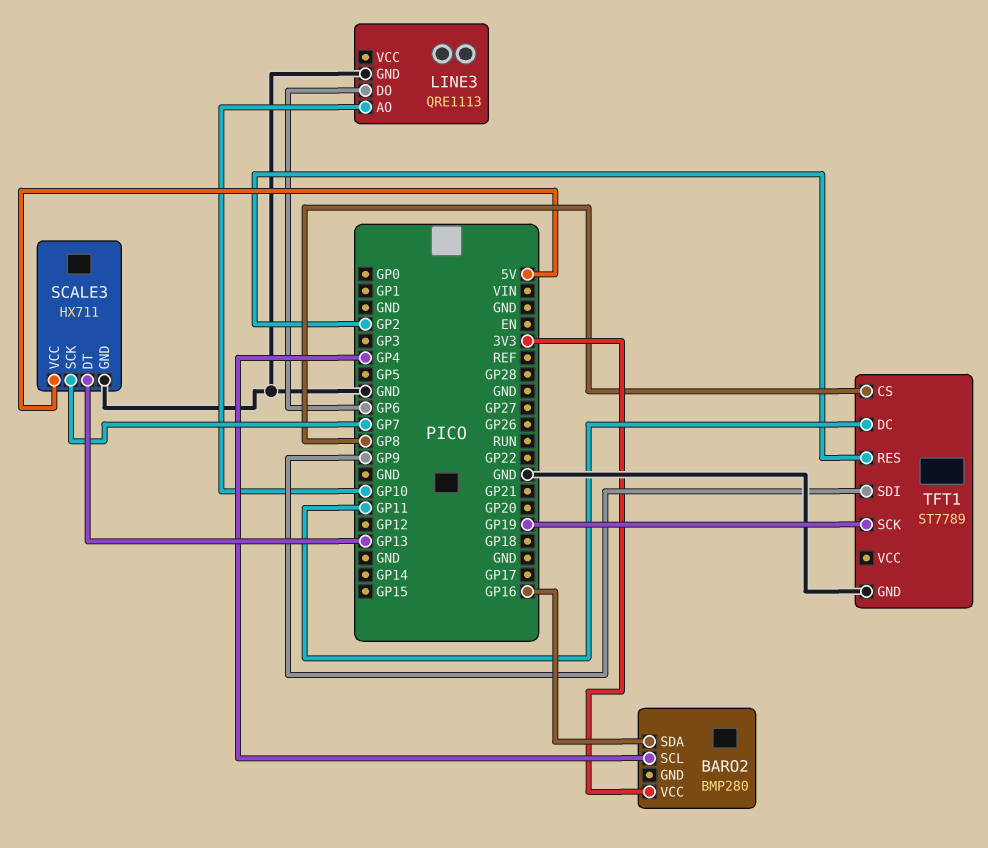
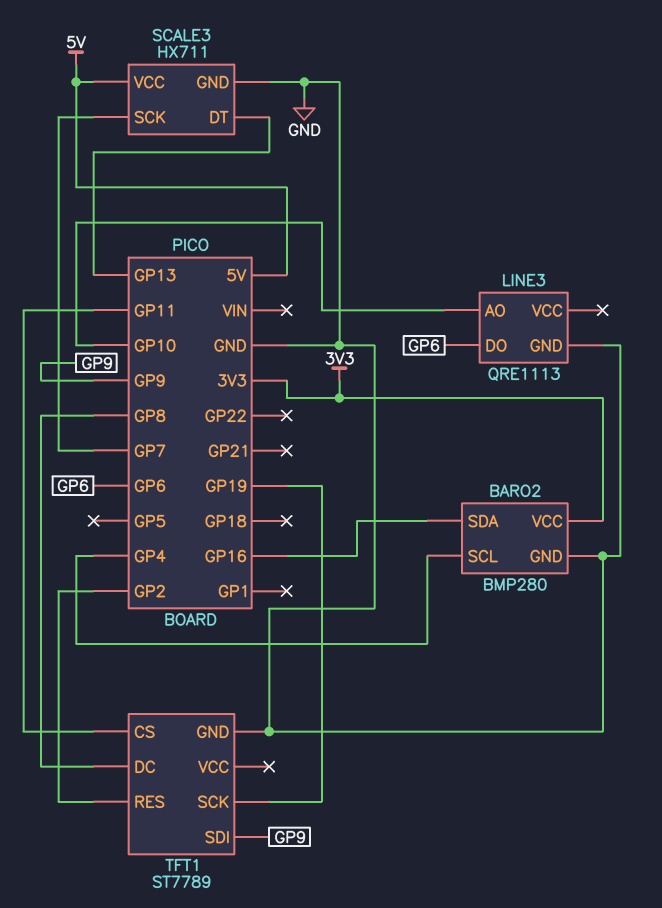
BARO2 pin GND: none -> GND
TFT1 pin CS: GP8 -> GP11
TFT1 pin DC: GP11 -> GP8

